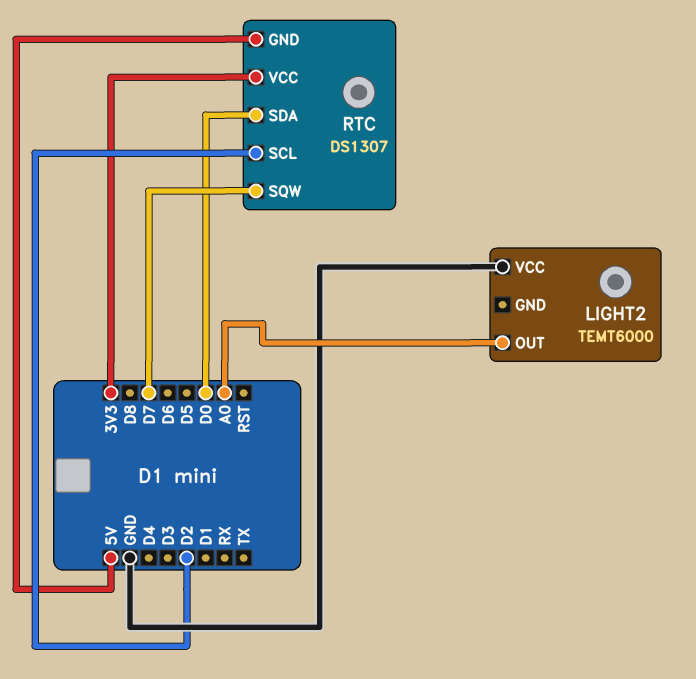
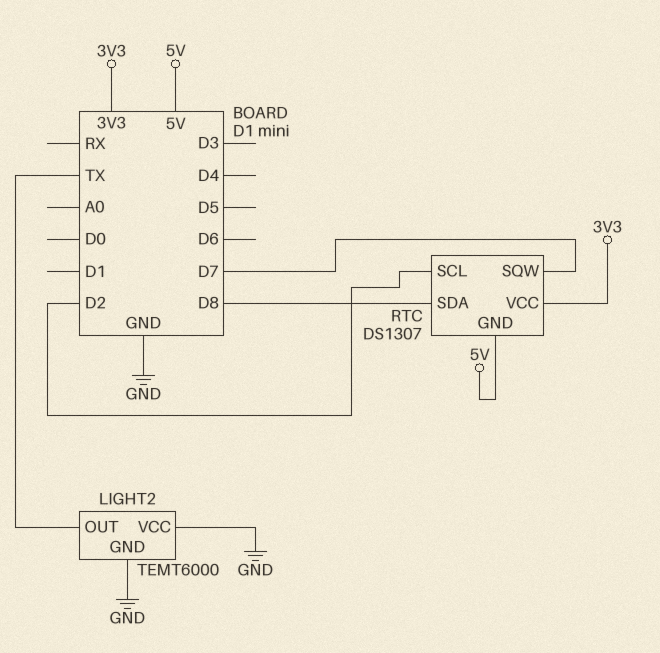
LIGHT2 pin GND: none -> GND
LIGHT2 pin OUT: A0 -> TX
RTC pin SDA: D0 -> D8

